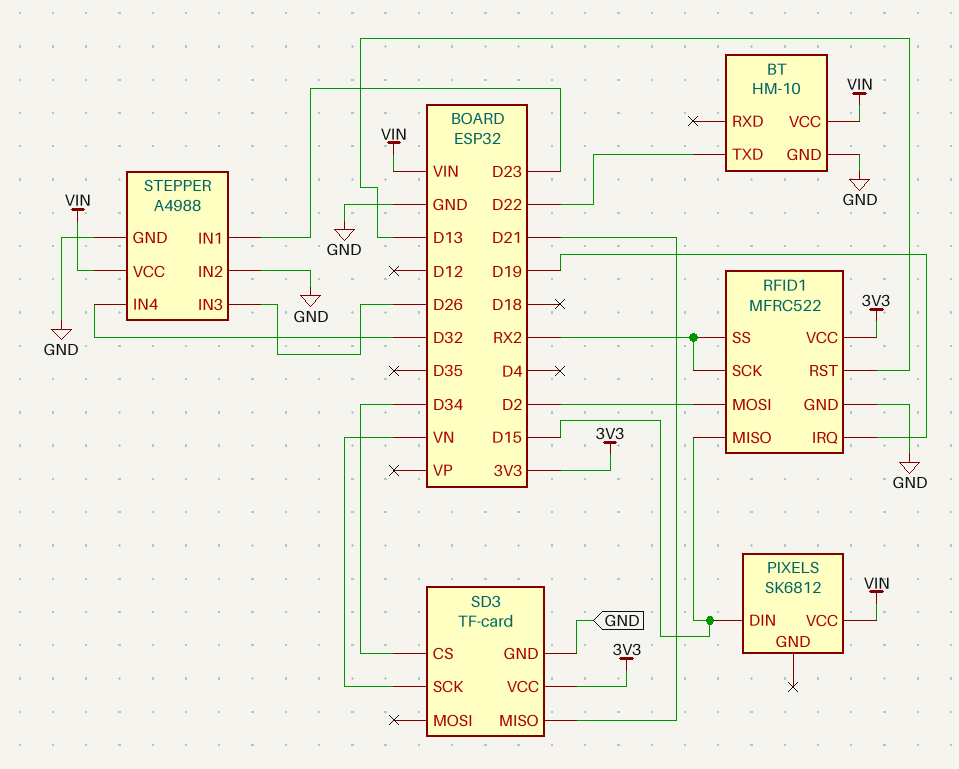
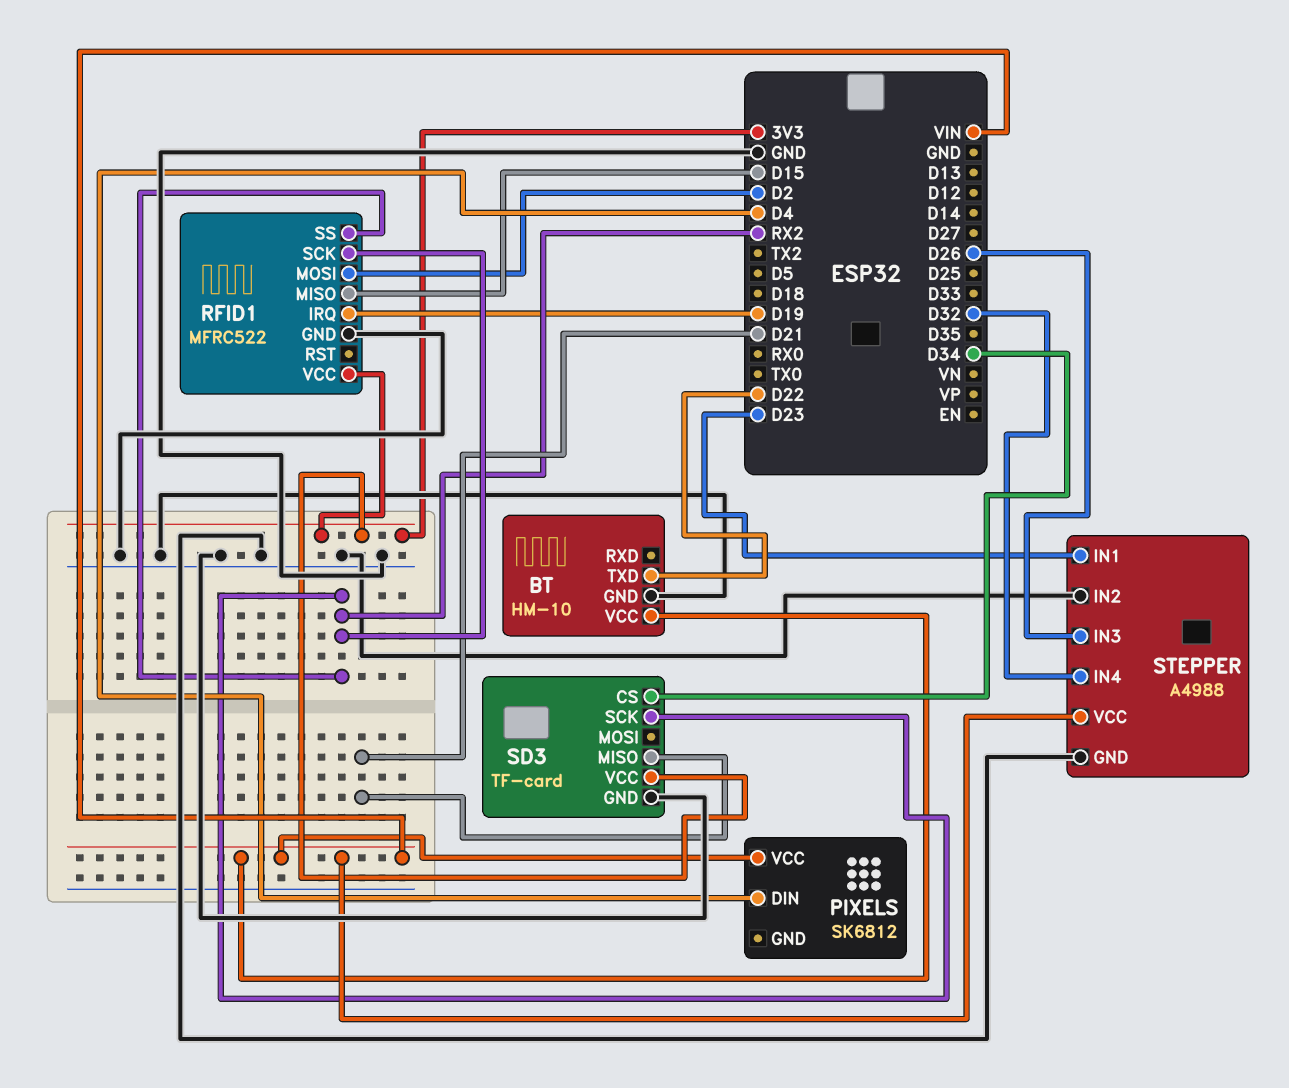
PIXELS pin DIN: D15 -> D4
RFID1 pin RST: D13 -> none
SD3 pin SCK: VN -> RX2

